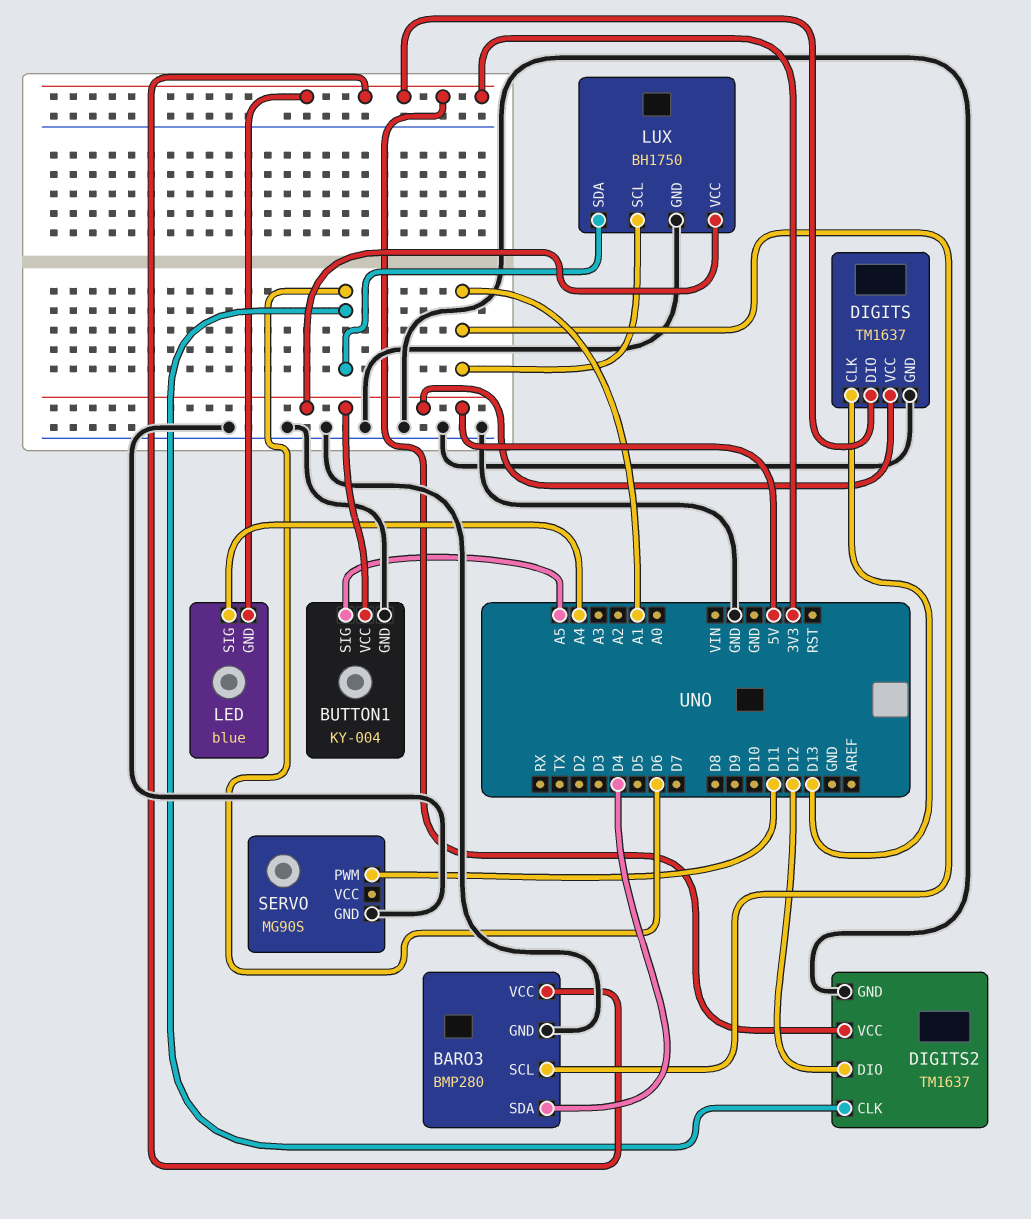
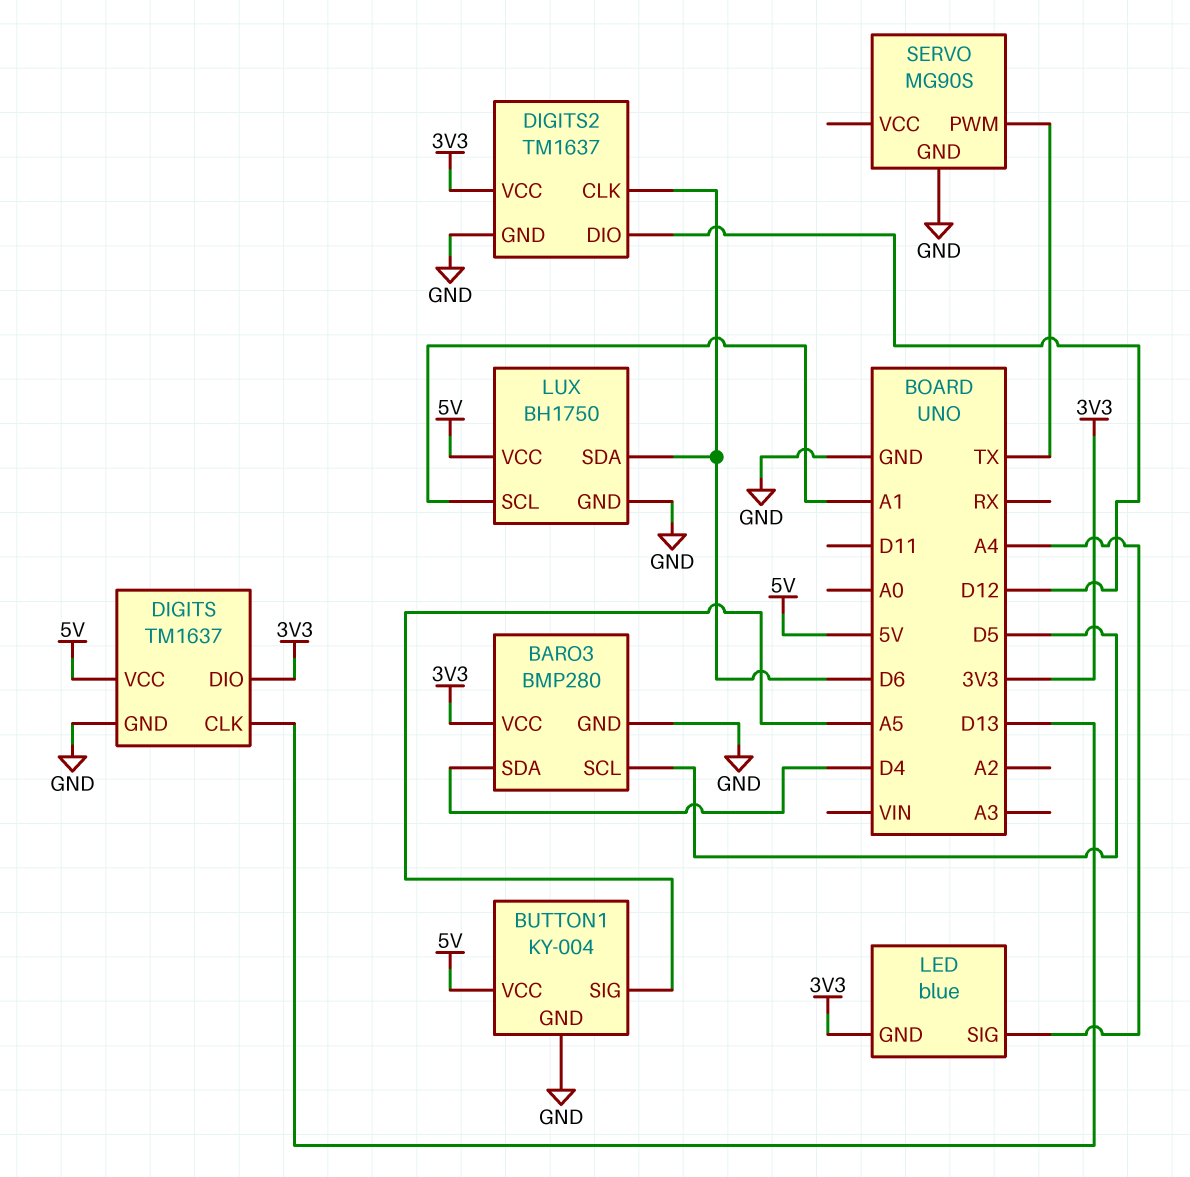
BARO3 pin SCL: A1 -> D5
SERVO pin PWM: D11 -> TX

